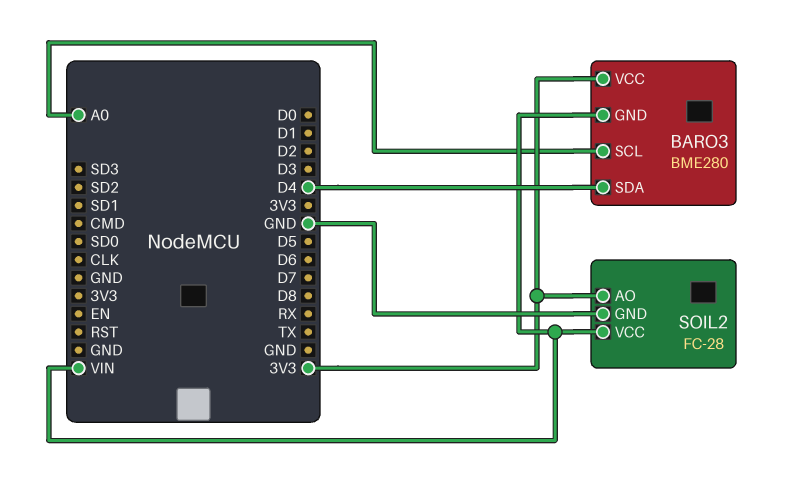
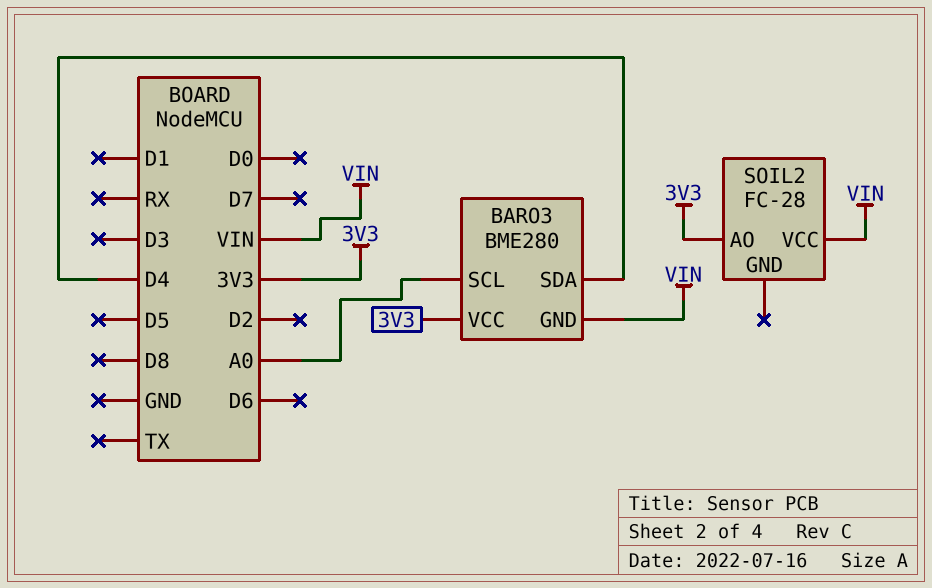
SOIL2 pin GND: GND -> none

